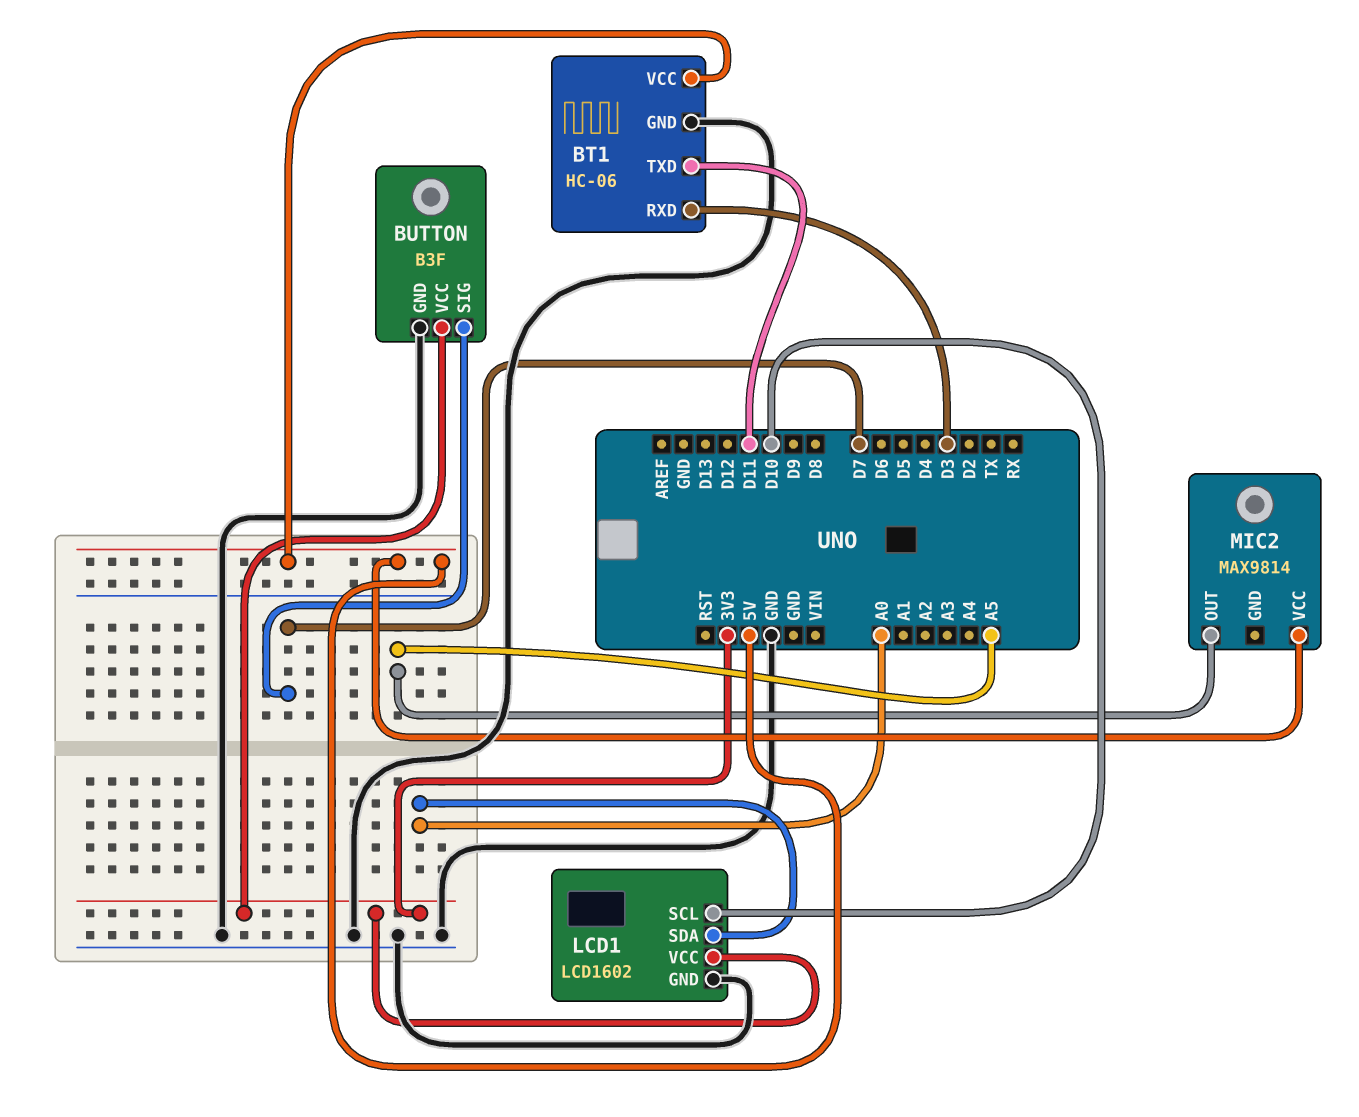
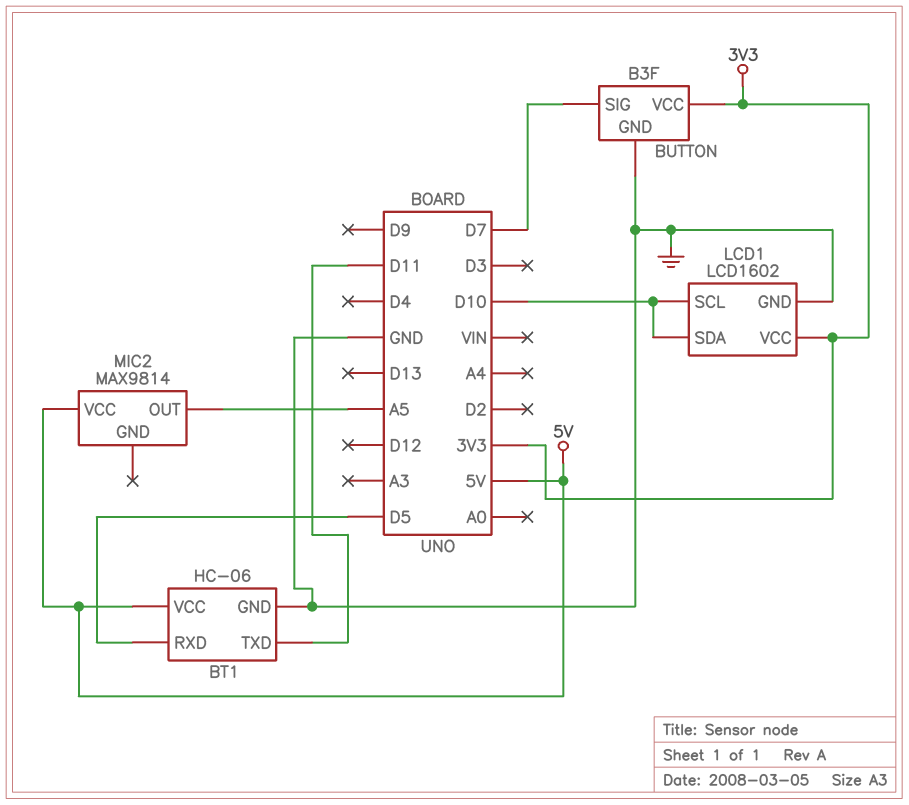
BT1 pin RXD: D3 -> D5
LCD1 pin SDA: A0 -> D10

